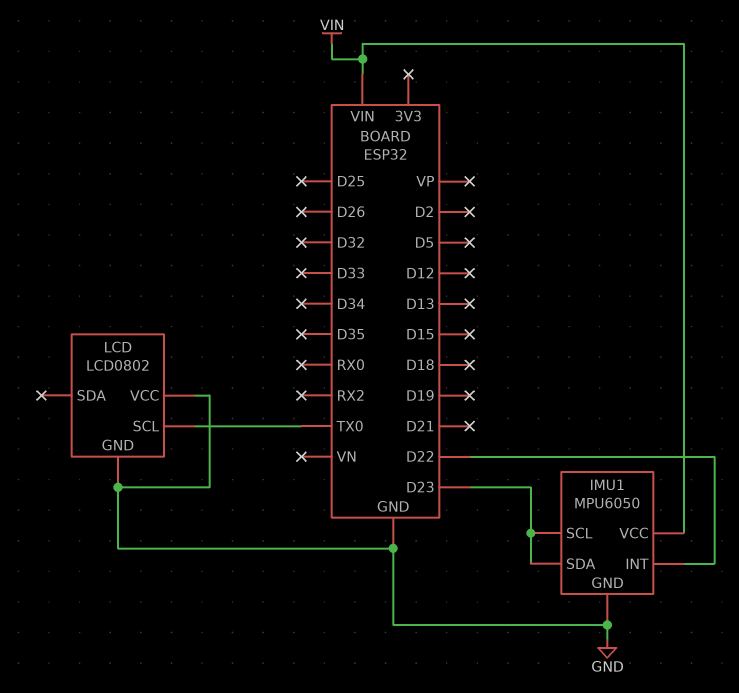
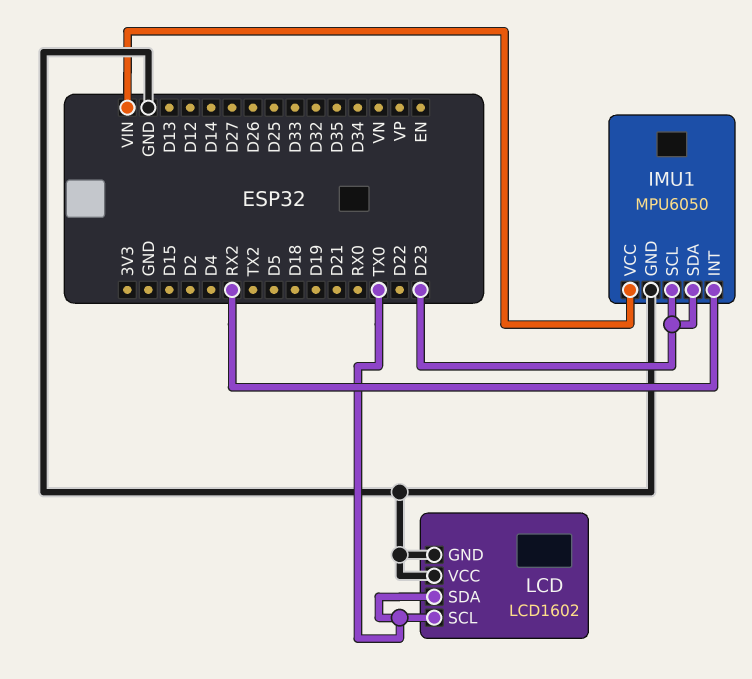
IMU1 pin INT: D22 -> RX2
LCD: LCD0802 -> LCD1602
LCD pin SDA: none -> TX0

